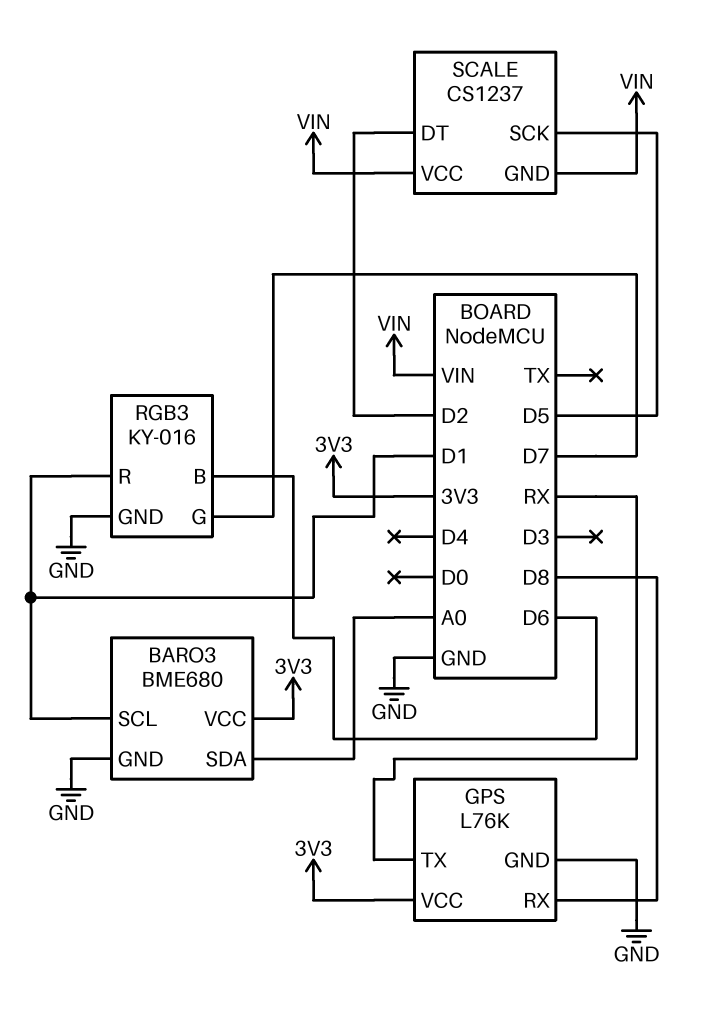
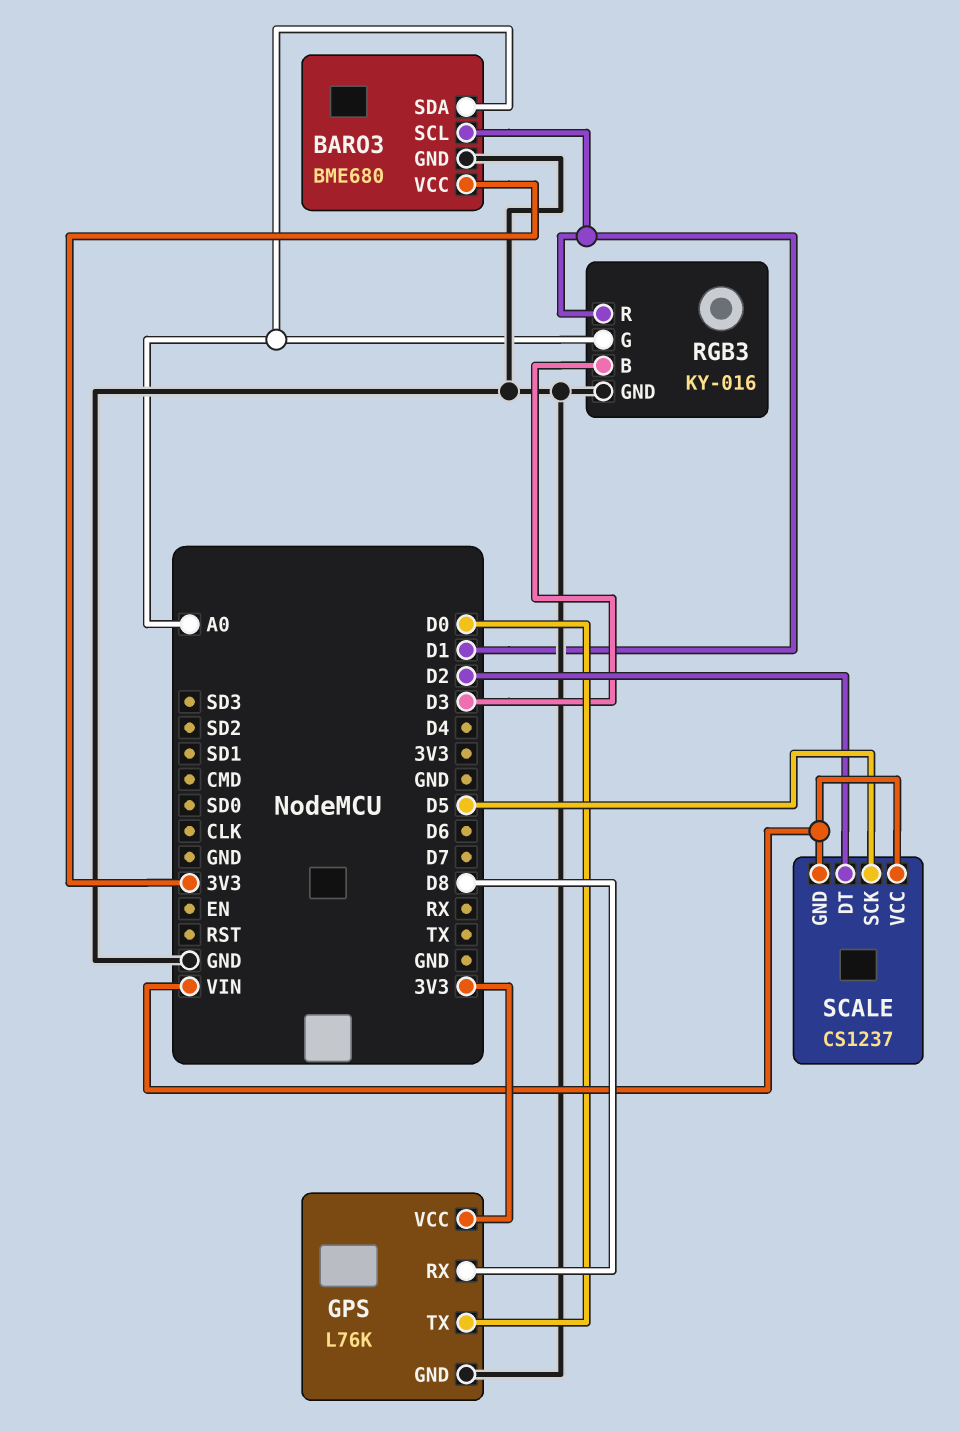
GPS pin TX: RX -> D0
RGB3 pin B: D6 -> D3
RGB3 pin G: D7 -> A0

